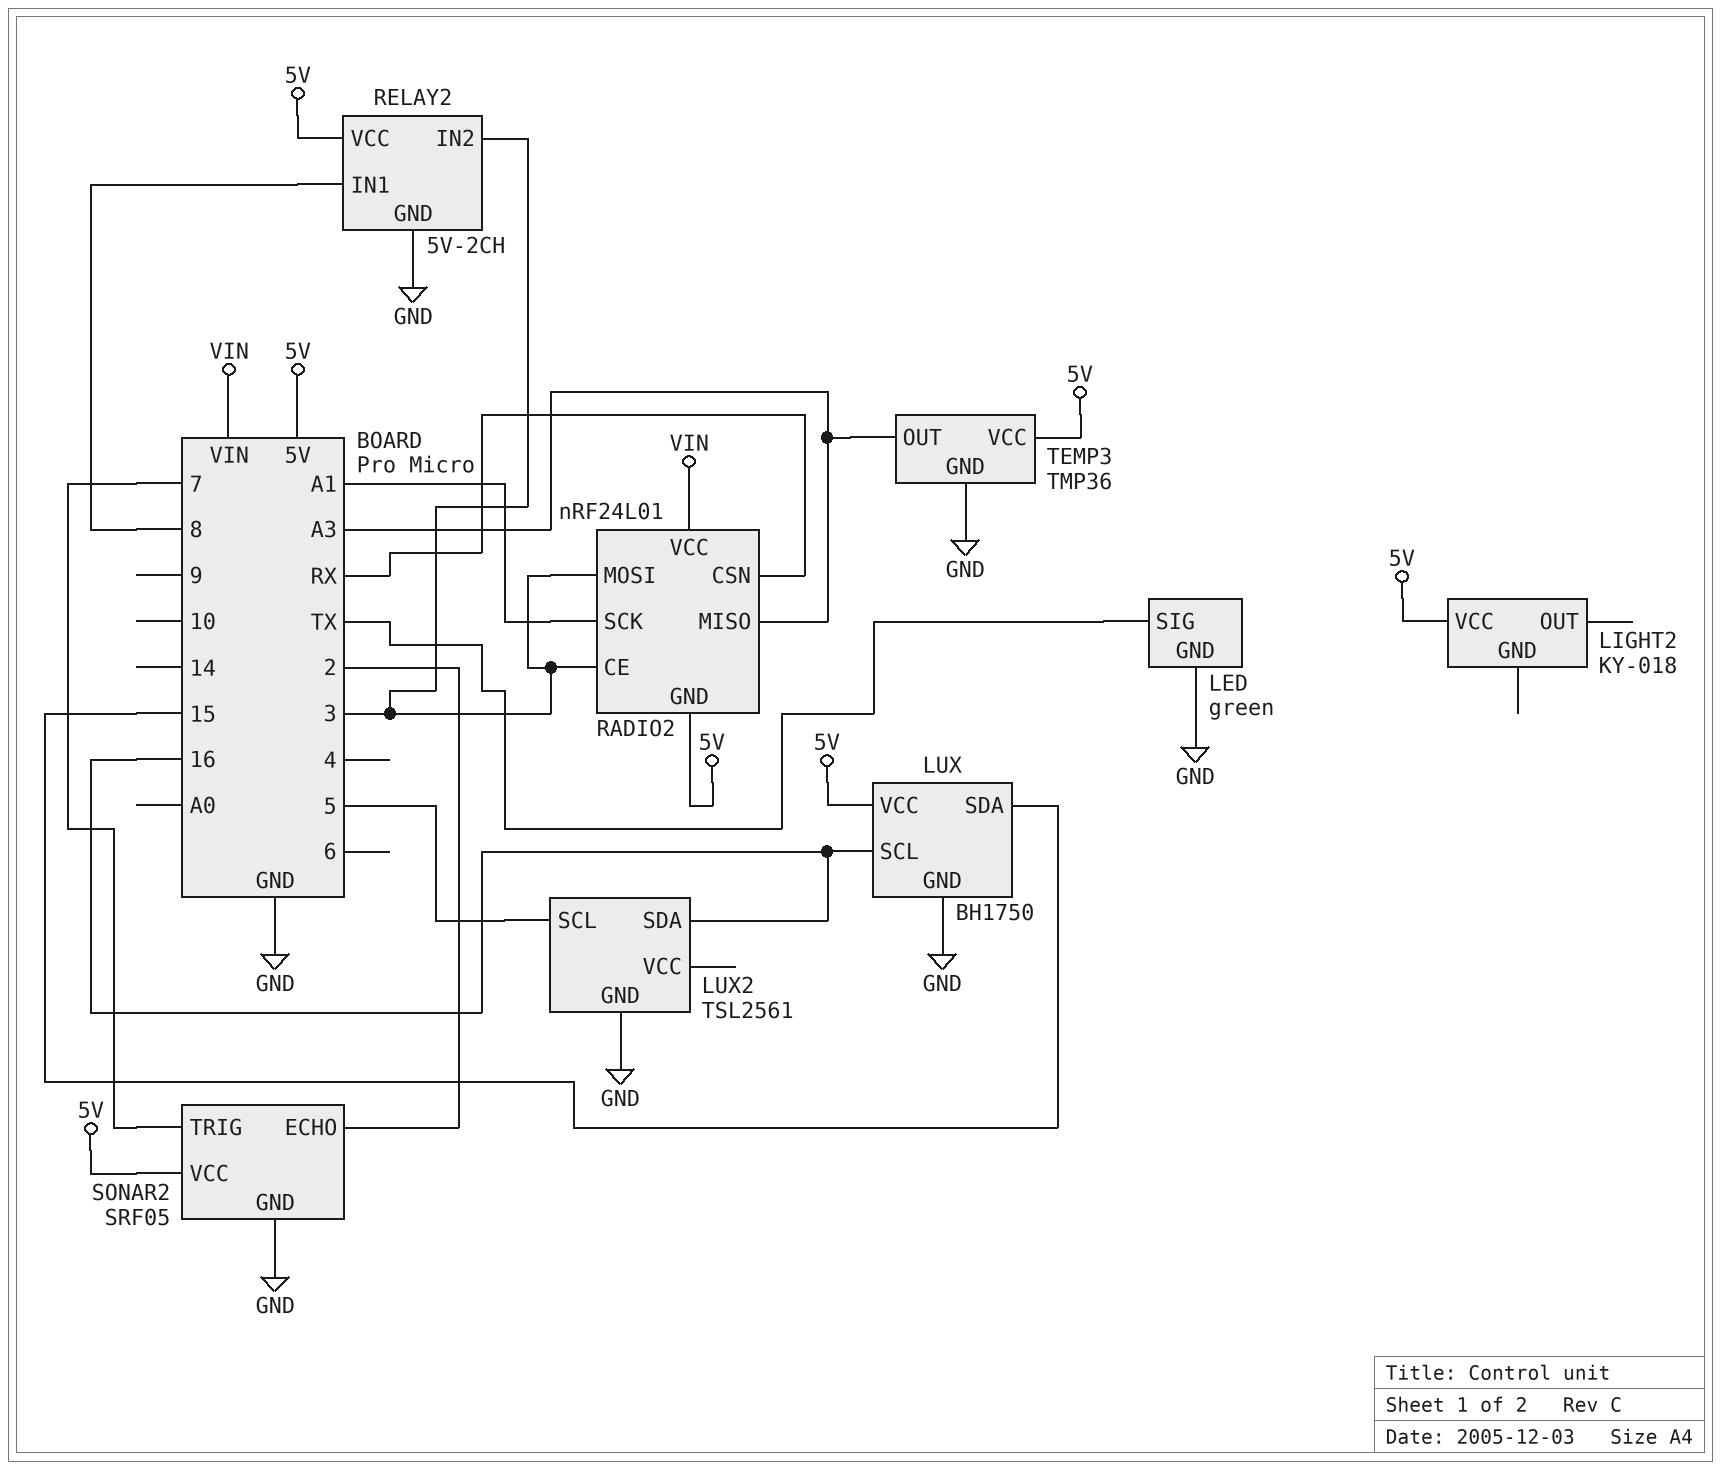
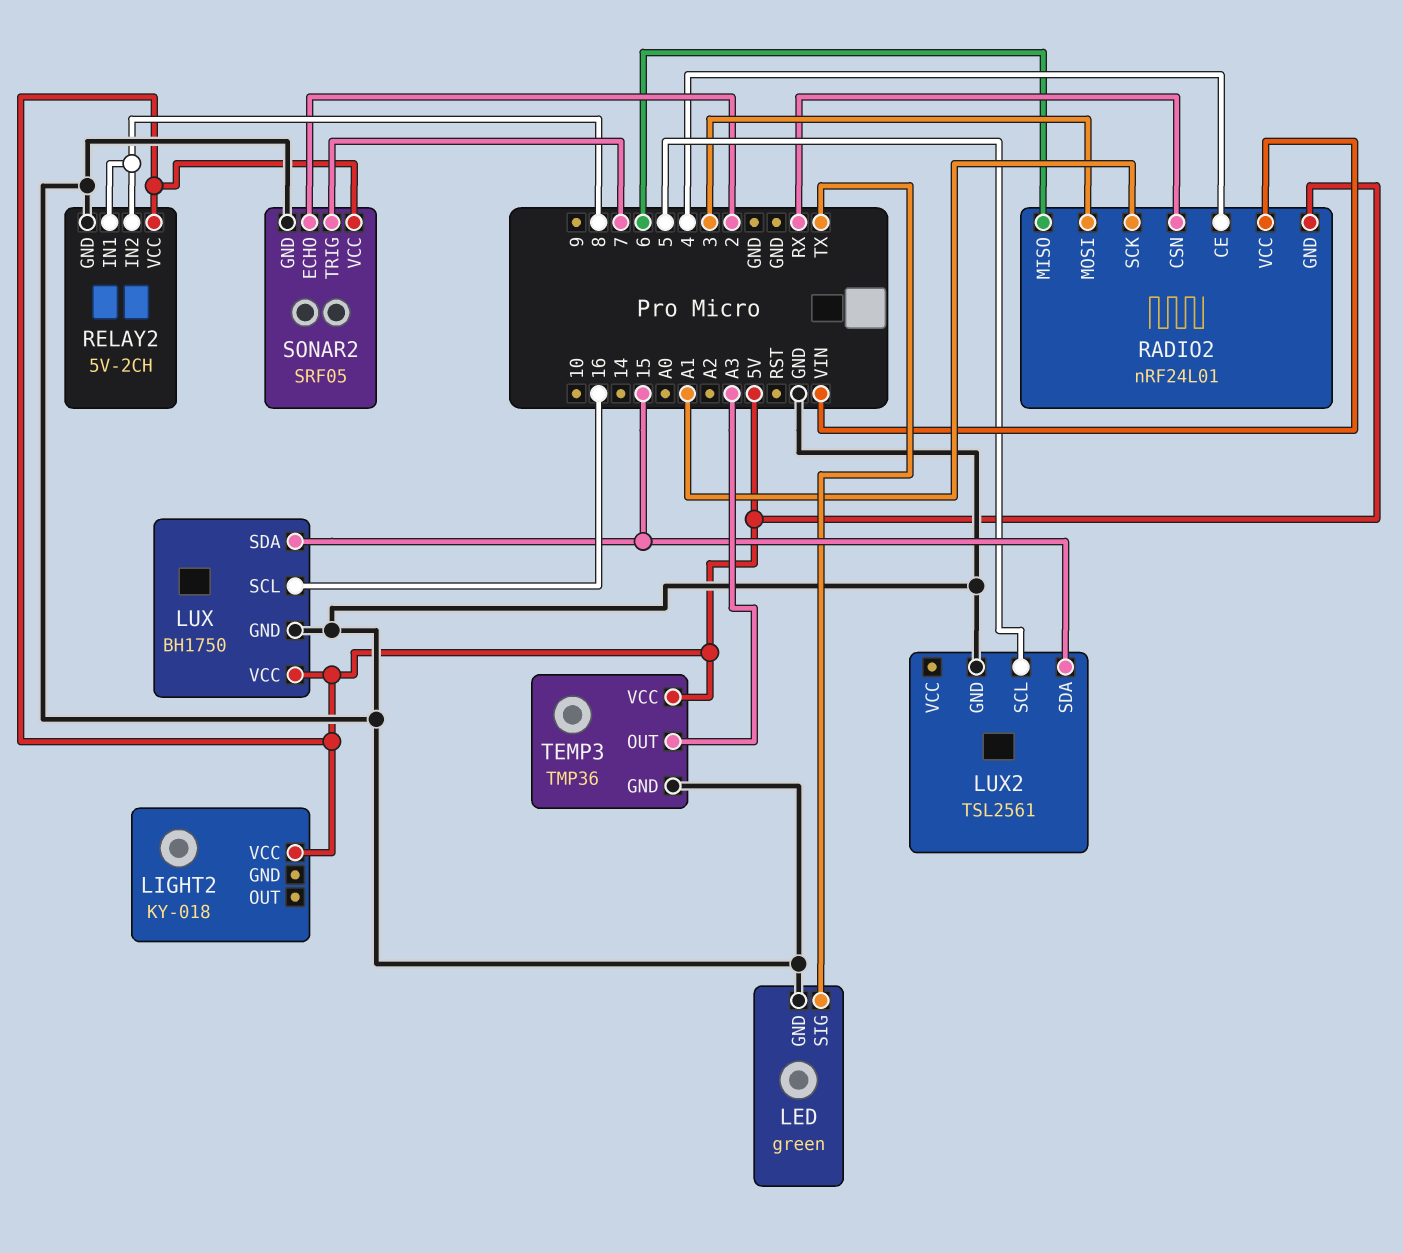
LUX2 pin SDA: 16 -> 15
RADIO2 pin CE: 3 -> 4
RADIO2 pin MISO: A3 -> 6
RELAY2 pin IN2: 3 -> 8

